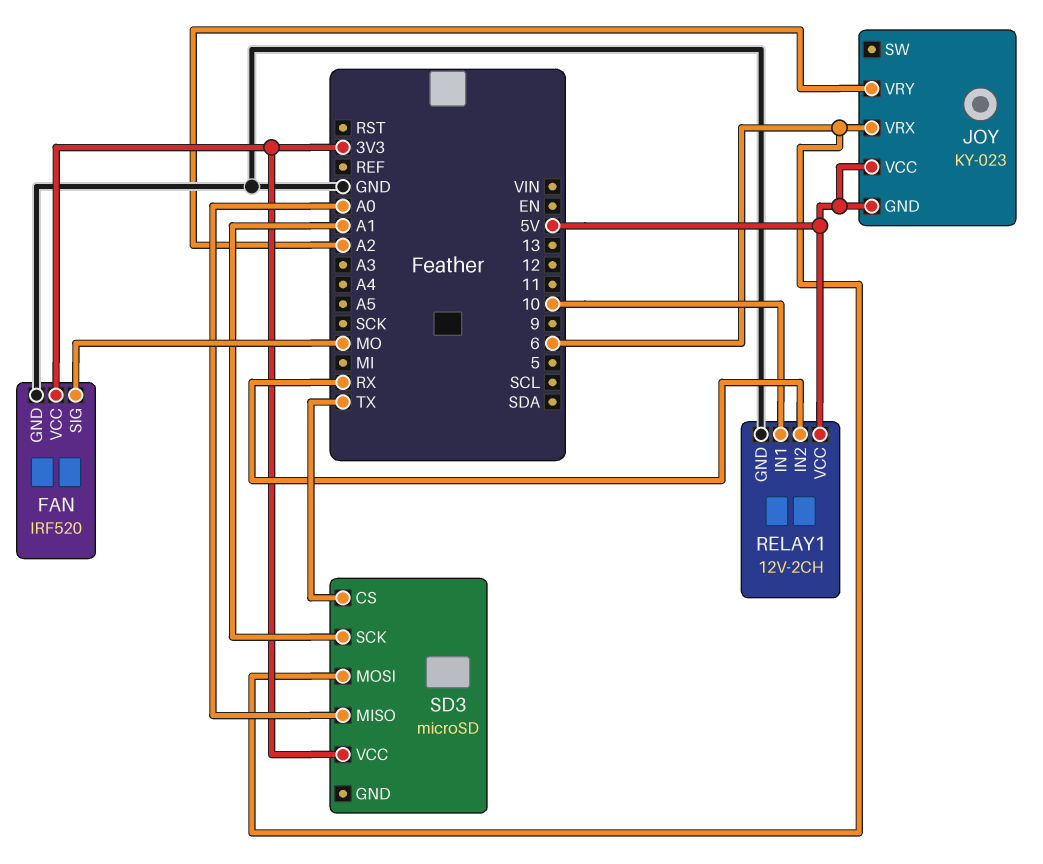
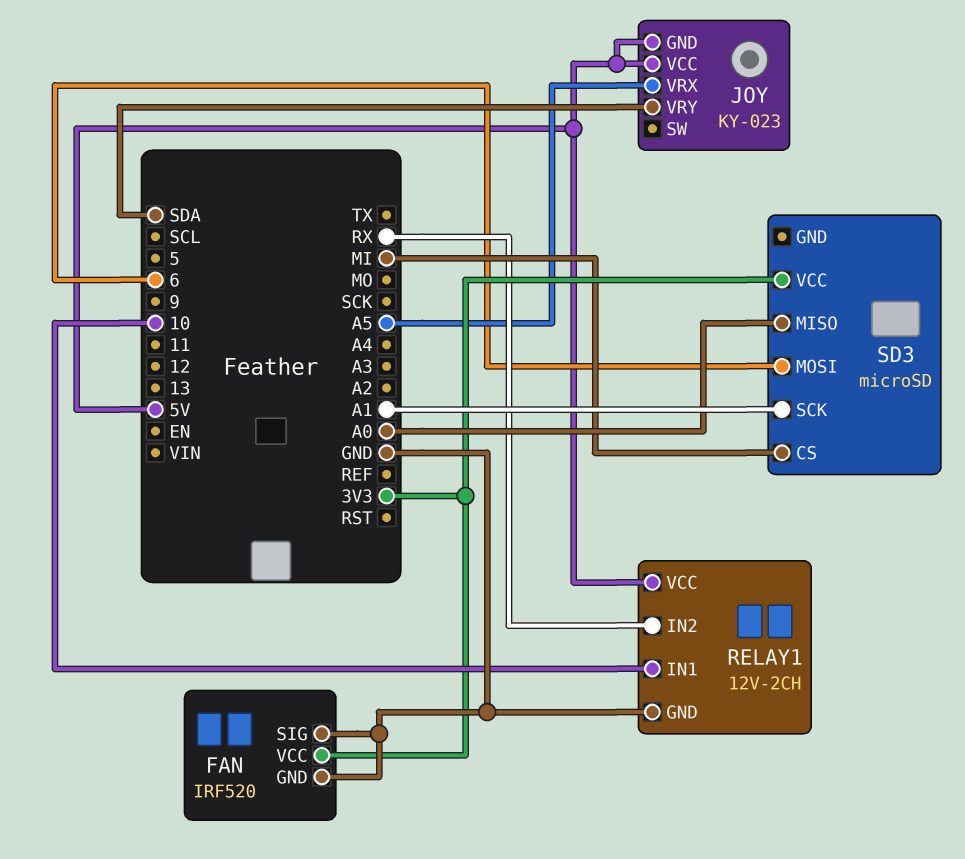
FAN pin SIG: MO -> GND
JOY pin VRX: 6 -> A5
JOY pin VRY: A2 -> SDA
SD3 pin CS: TX -> MI

